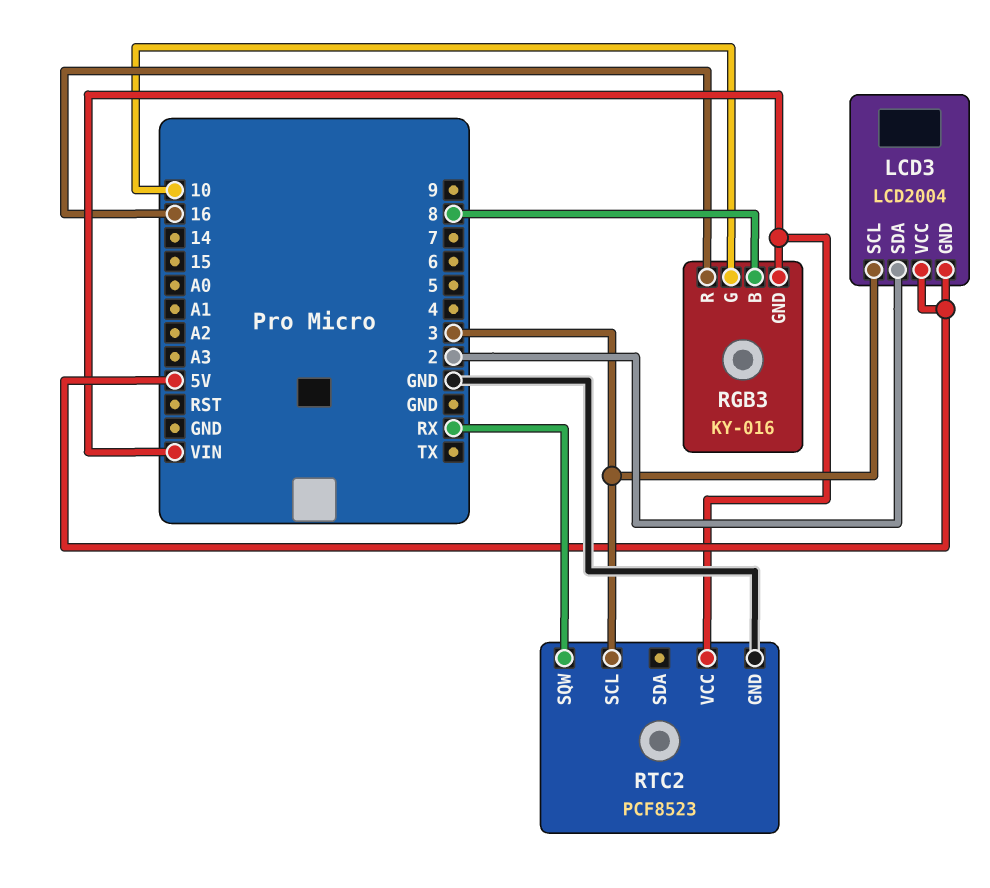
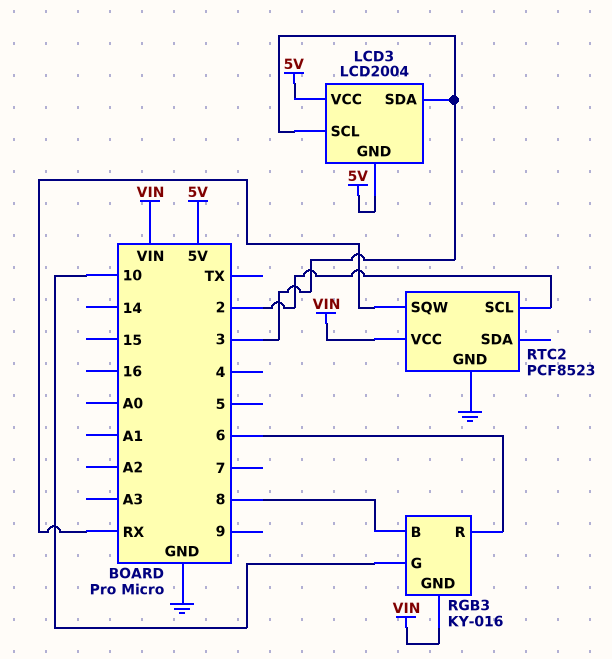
LCD3 pin SDA: 2 -> 3
RGB3 pin R: 16 -> 6
RTC2 pin SCL: 3 -> 2

